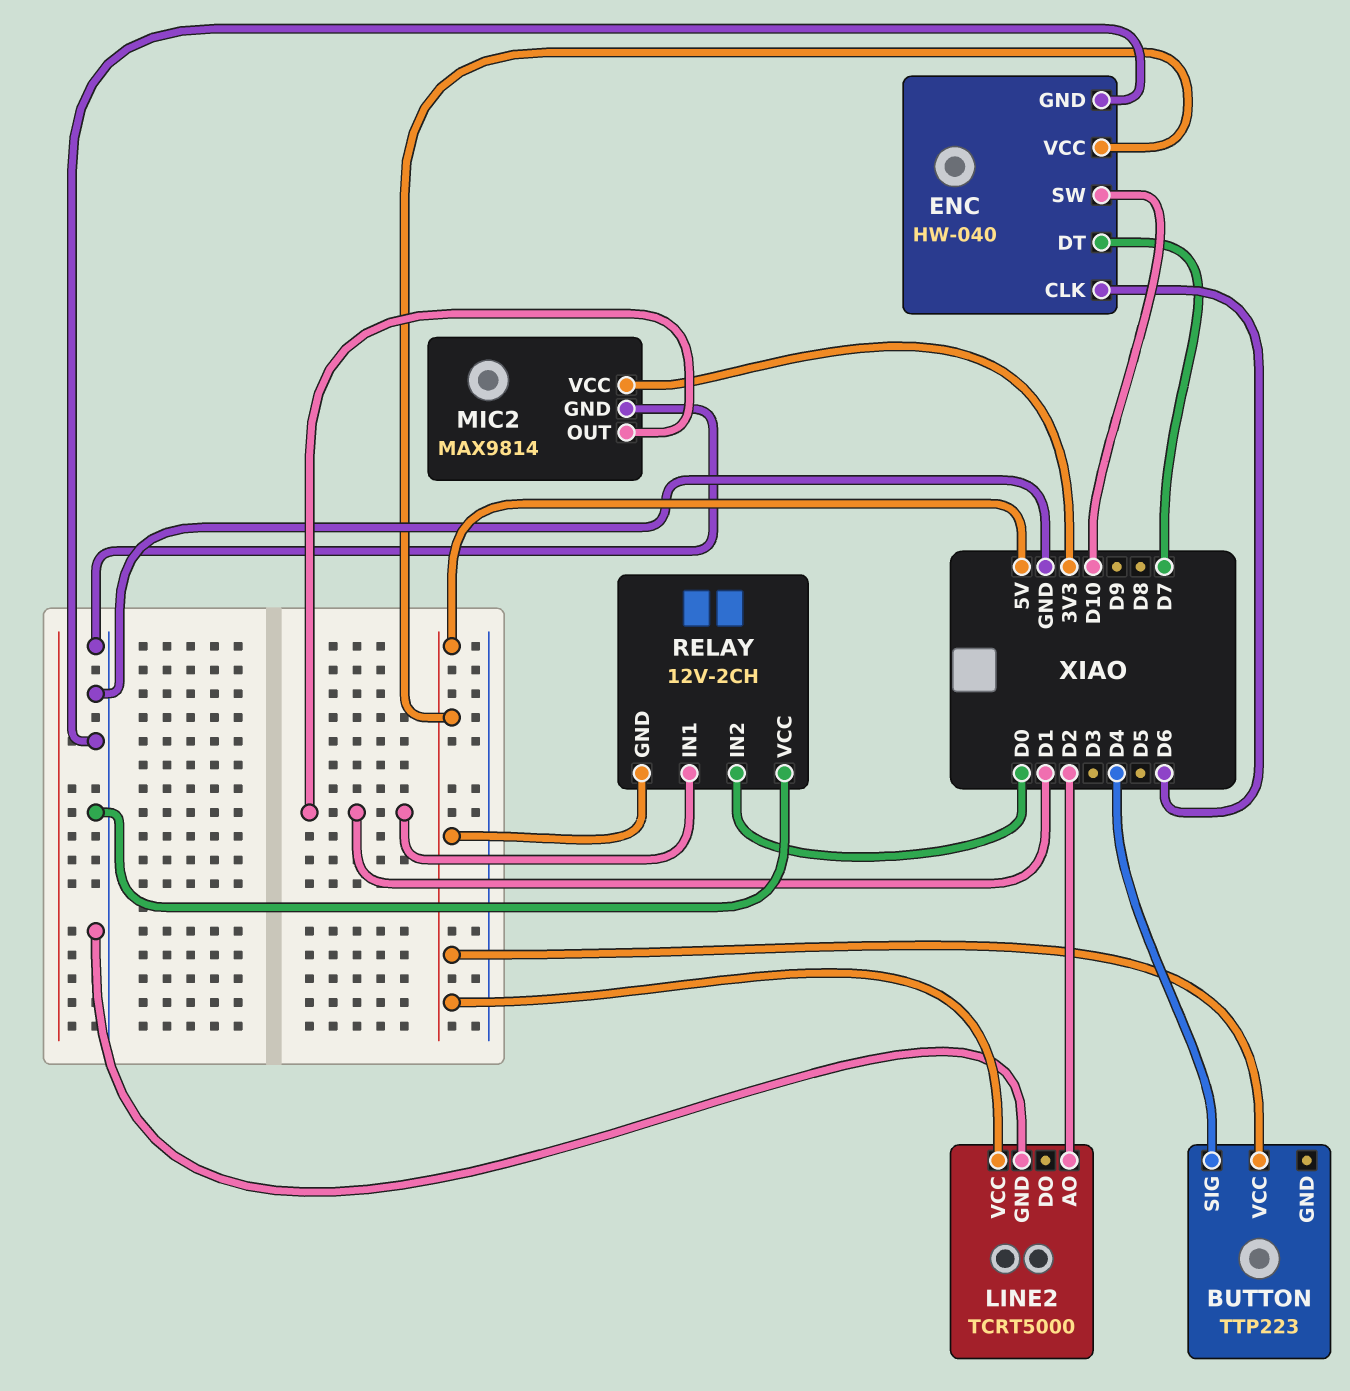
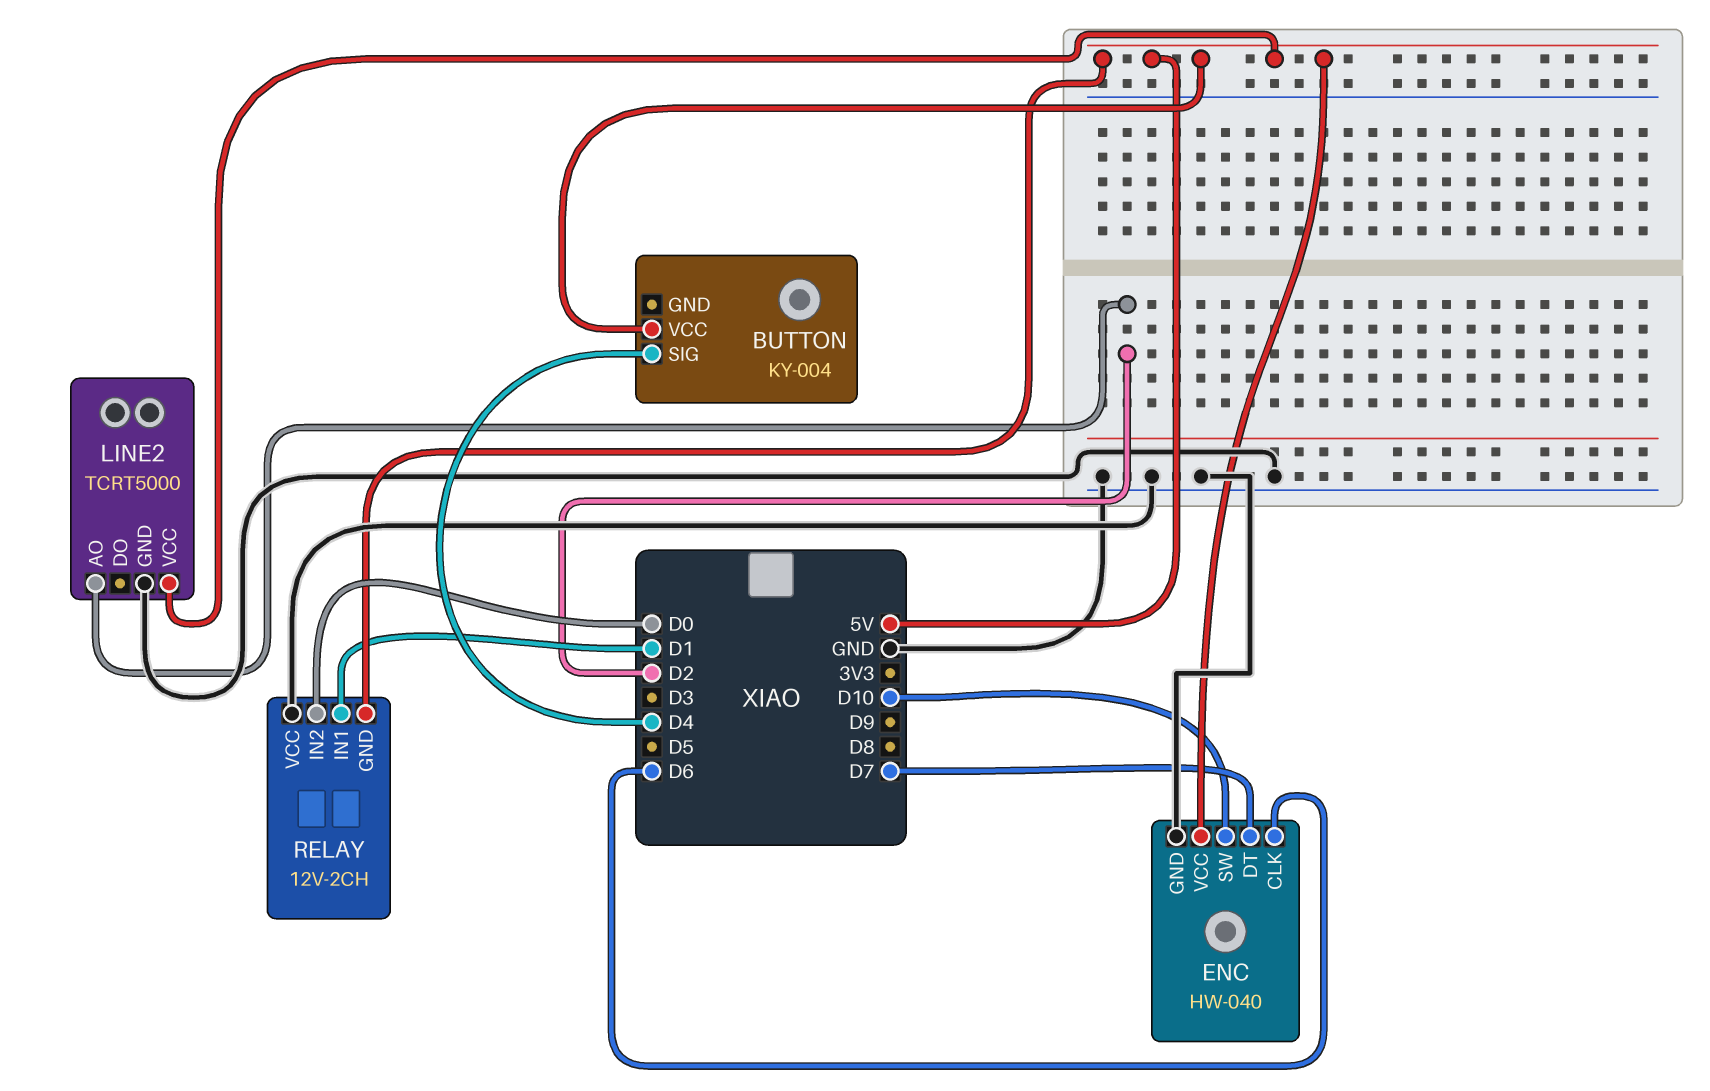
BUTTON: TTP223 -> KY-004
MIC2: MAX9814 -> none
MIC2 pin GND: GND -> none
MIC2 pin OUT: D1 -> none
MIC2 pin VCC: 3V3 -> none

